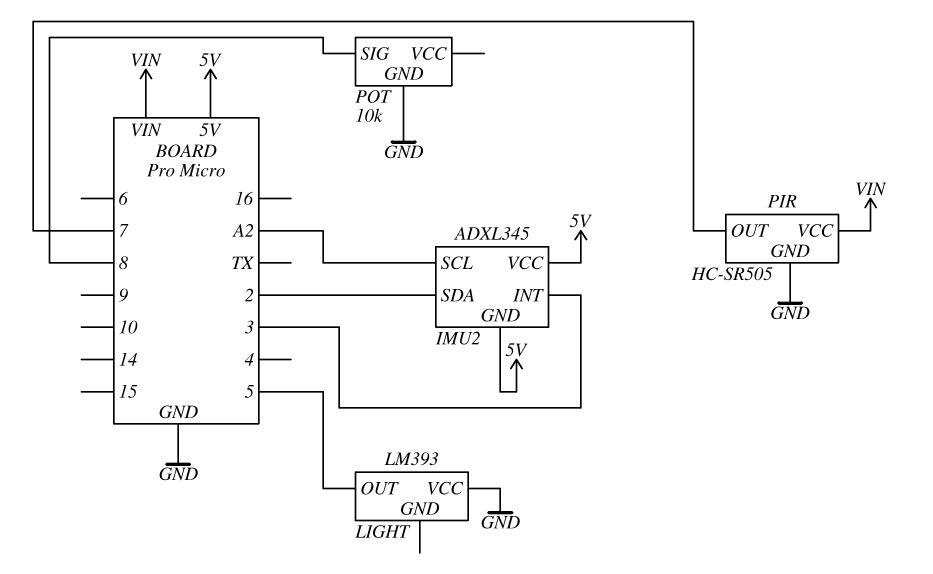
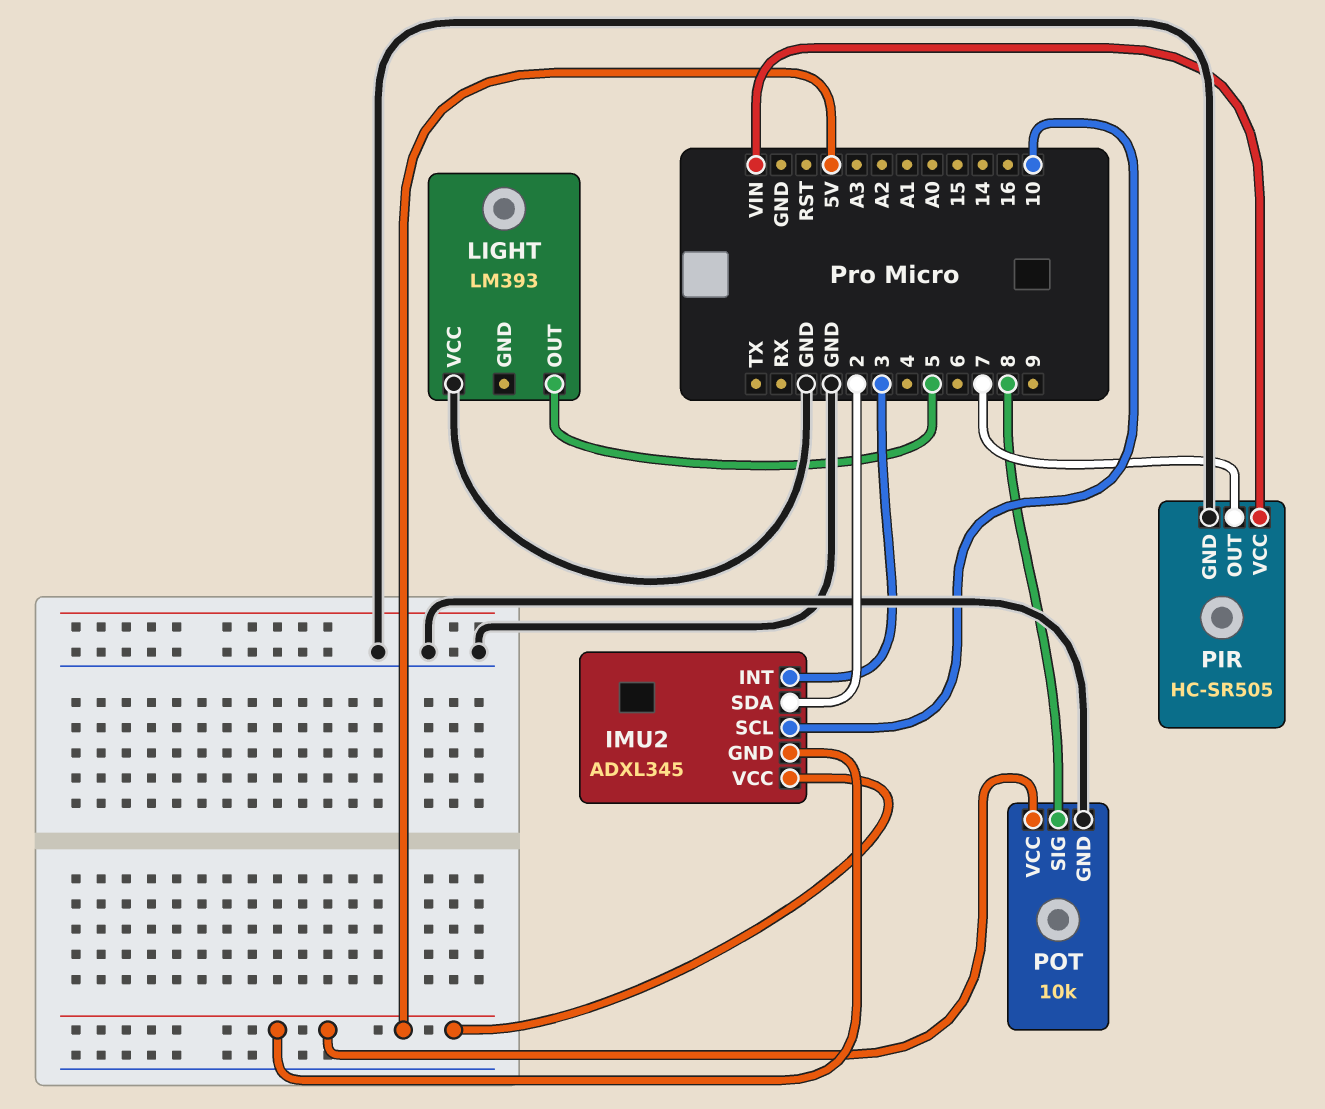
IMU2 pin SCL: A2 -> 10
POT pin VCC: none -> 5V

